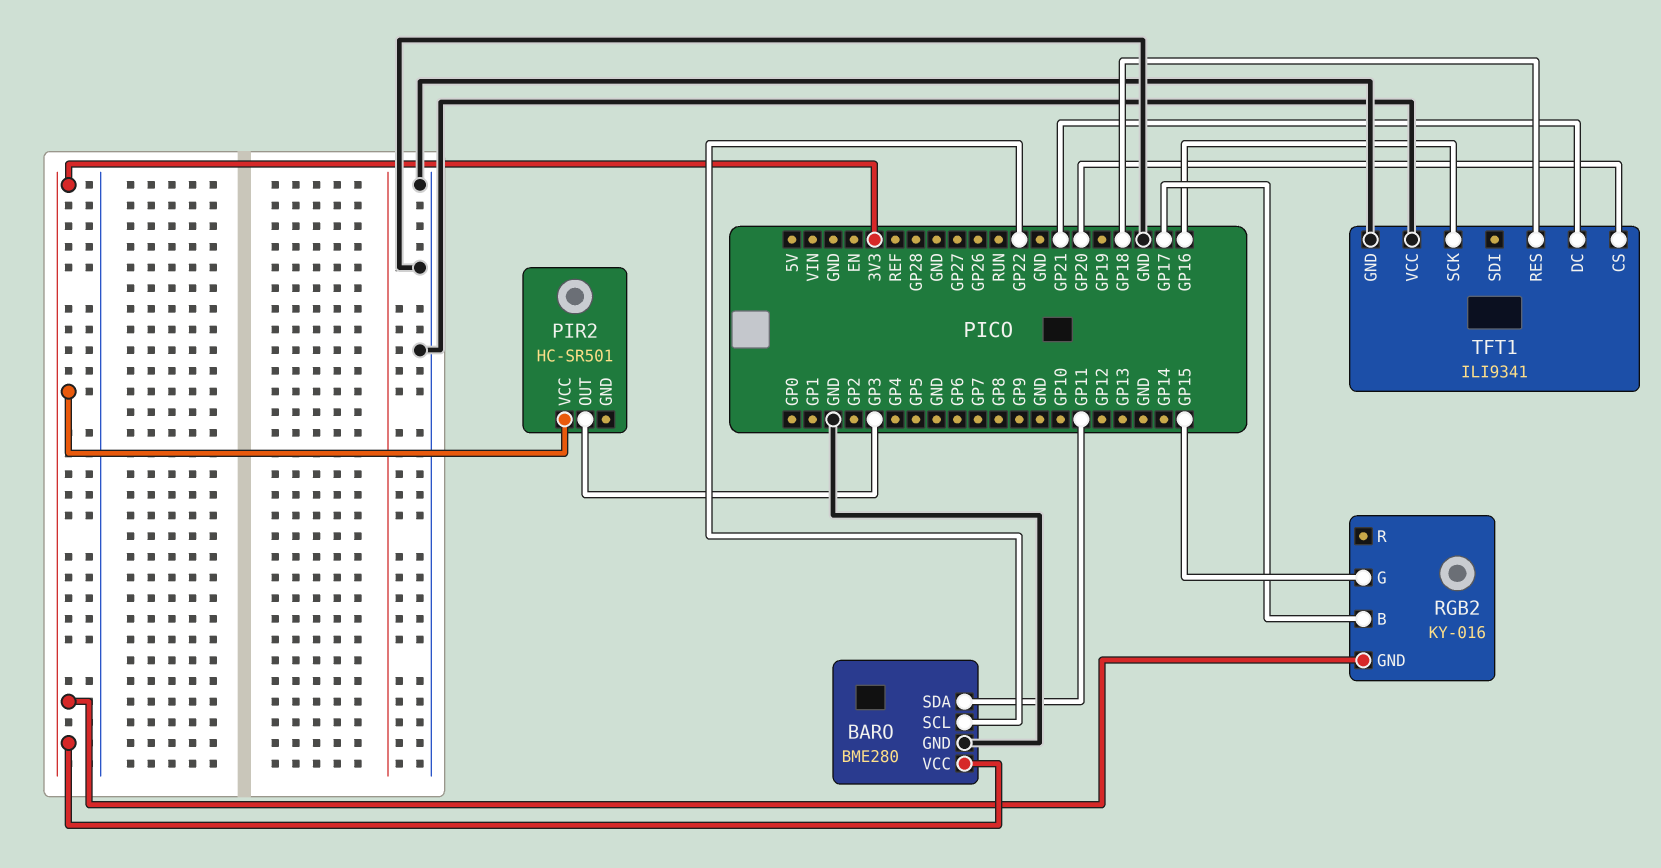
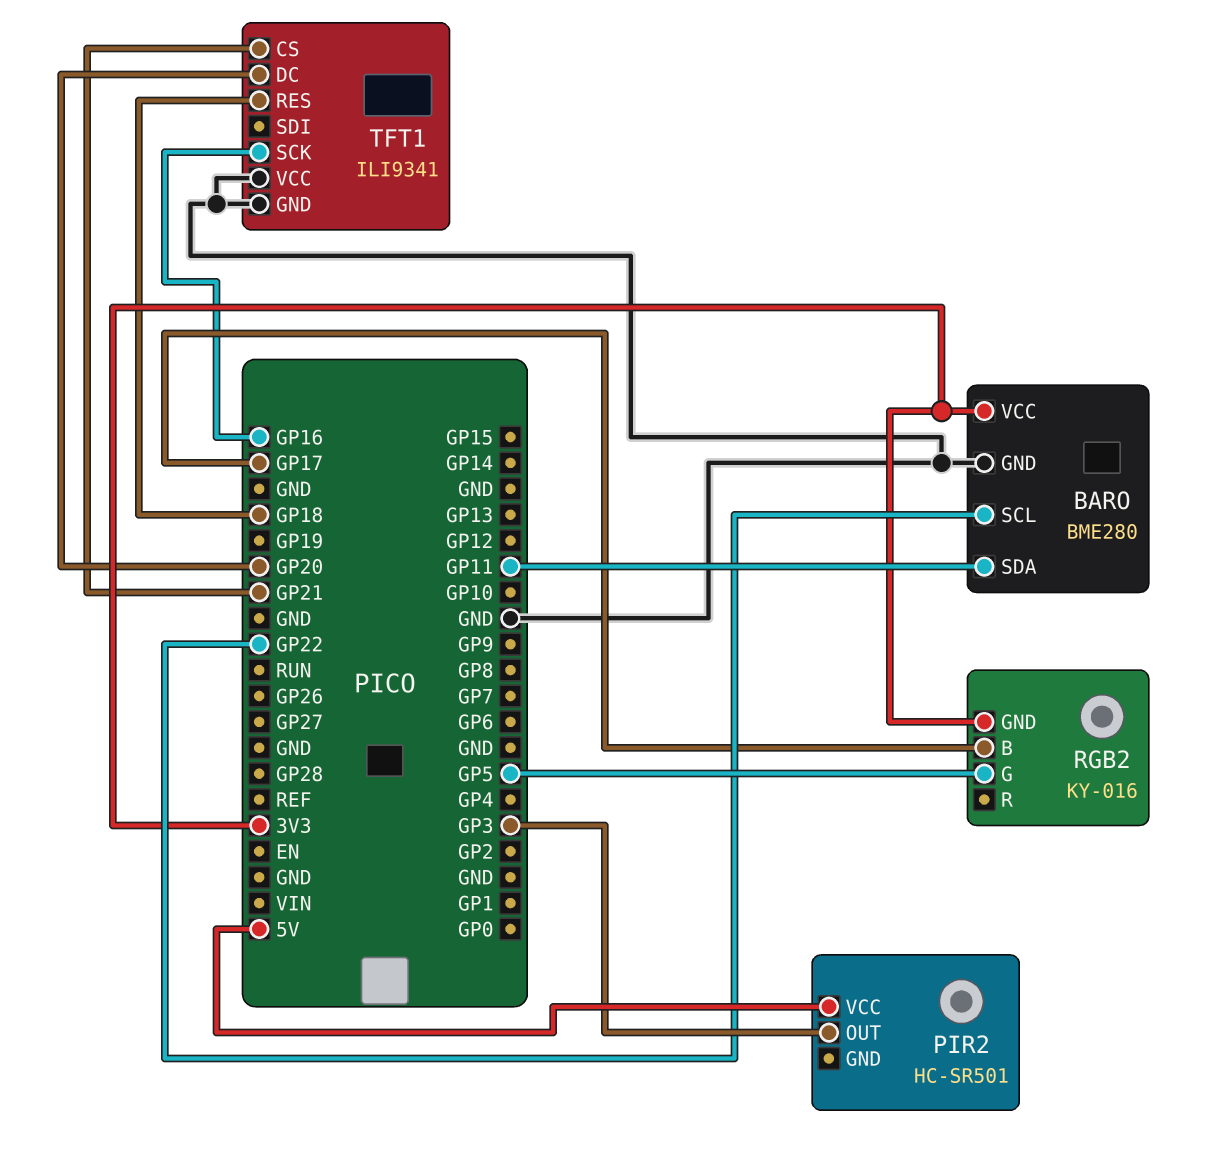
PIR2 pin VCC: 3V3 -> 5V
RGB2 pin G: GP15 -> GP5
TFT1 pin CS: GP20 -> GP21
TFT1 pin DC: GP21 -> GP20

